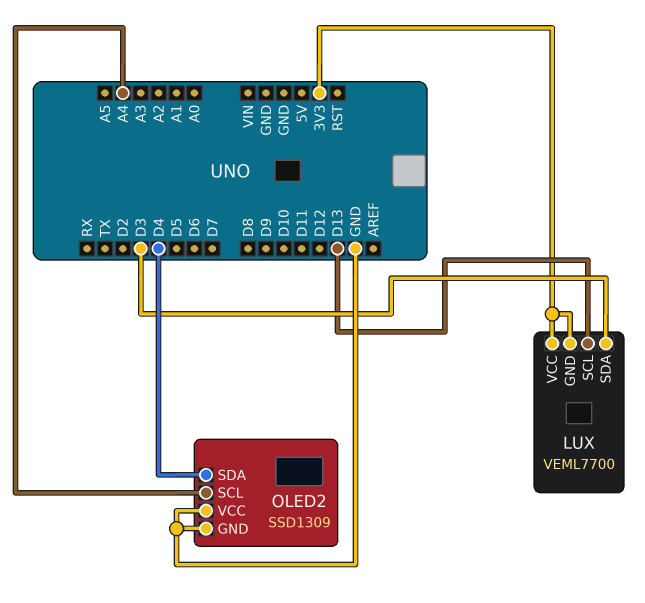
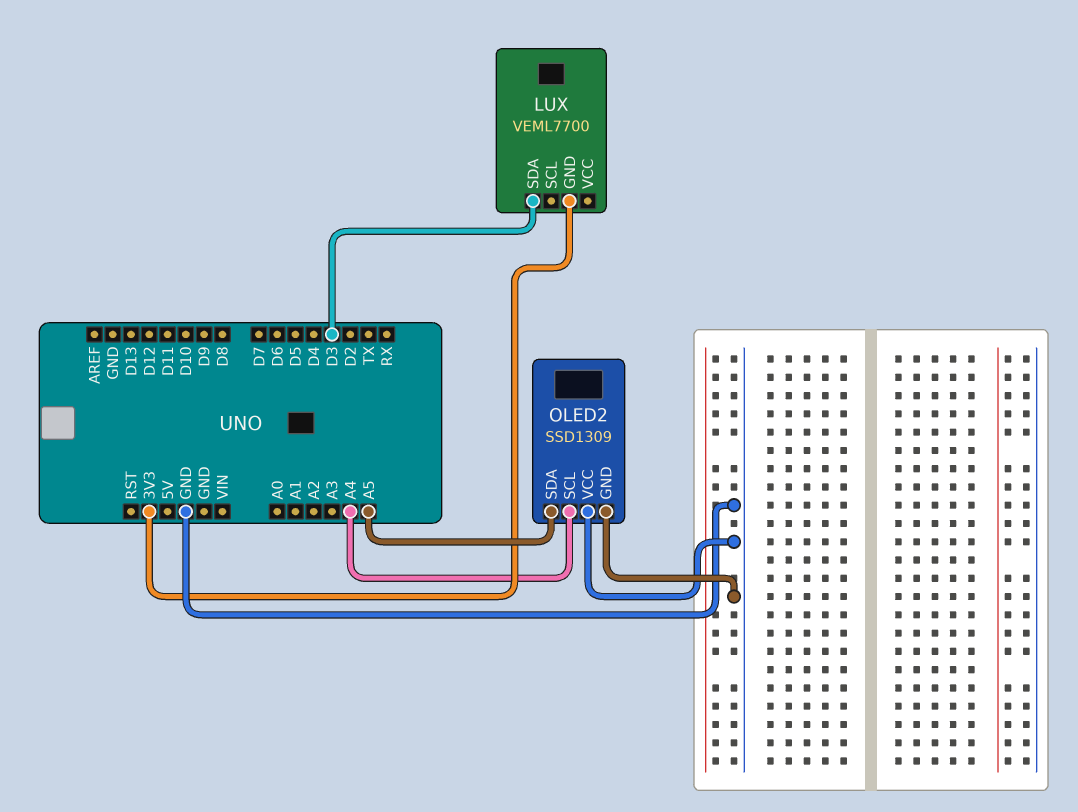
LUX pin SCL: D13 -> none
LUX pin VCC: 3V3 -> none
OLED2 pin SDA: D4 -> A5

